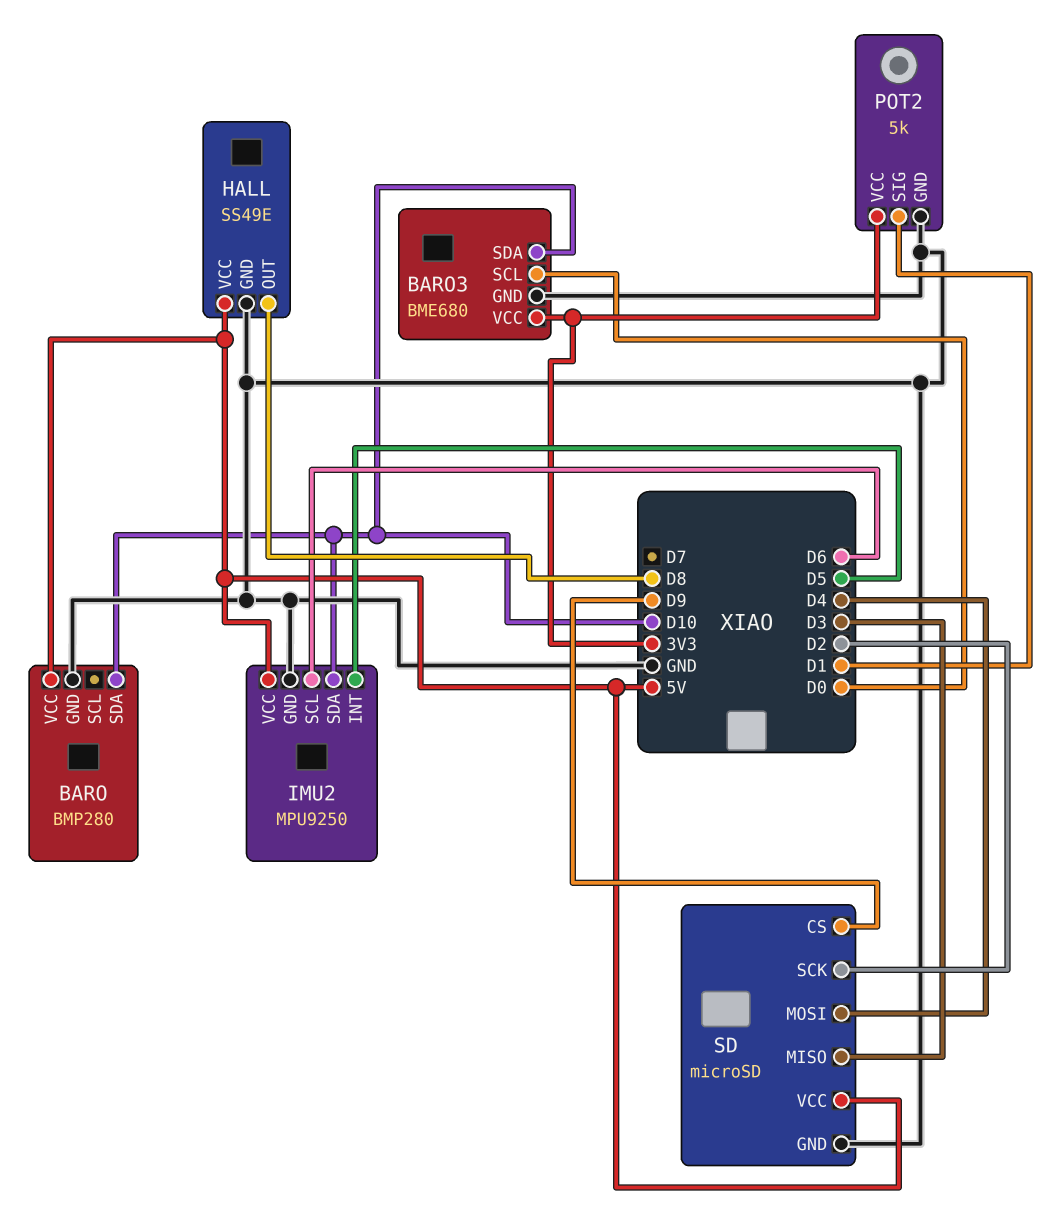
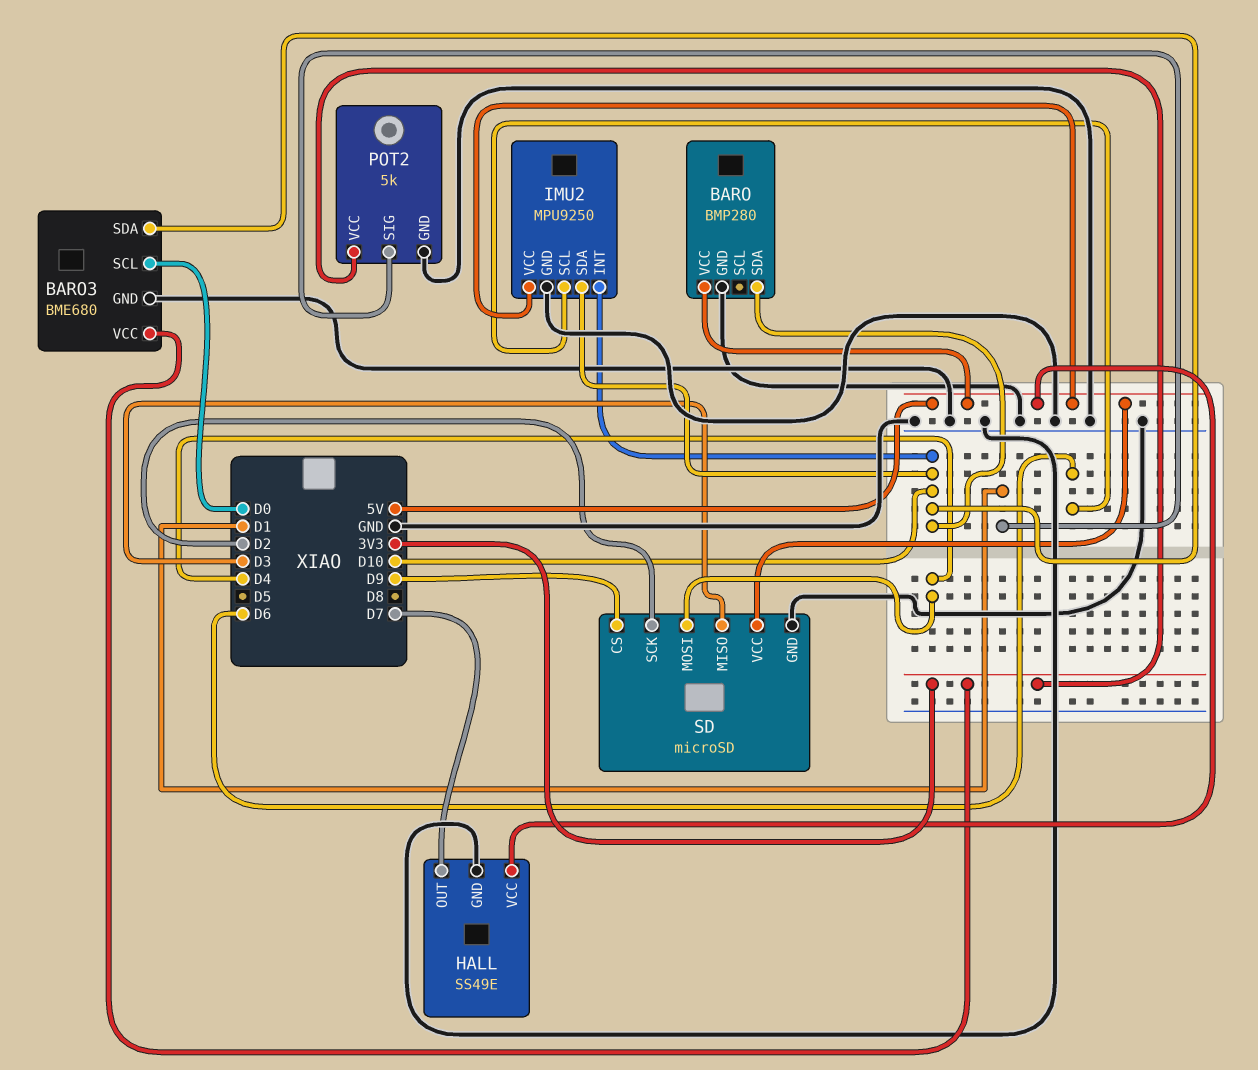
HALL pin OUT: D8 -> D7
IMU2 pin INT: D5 -> D10

